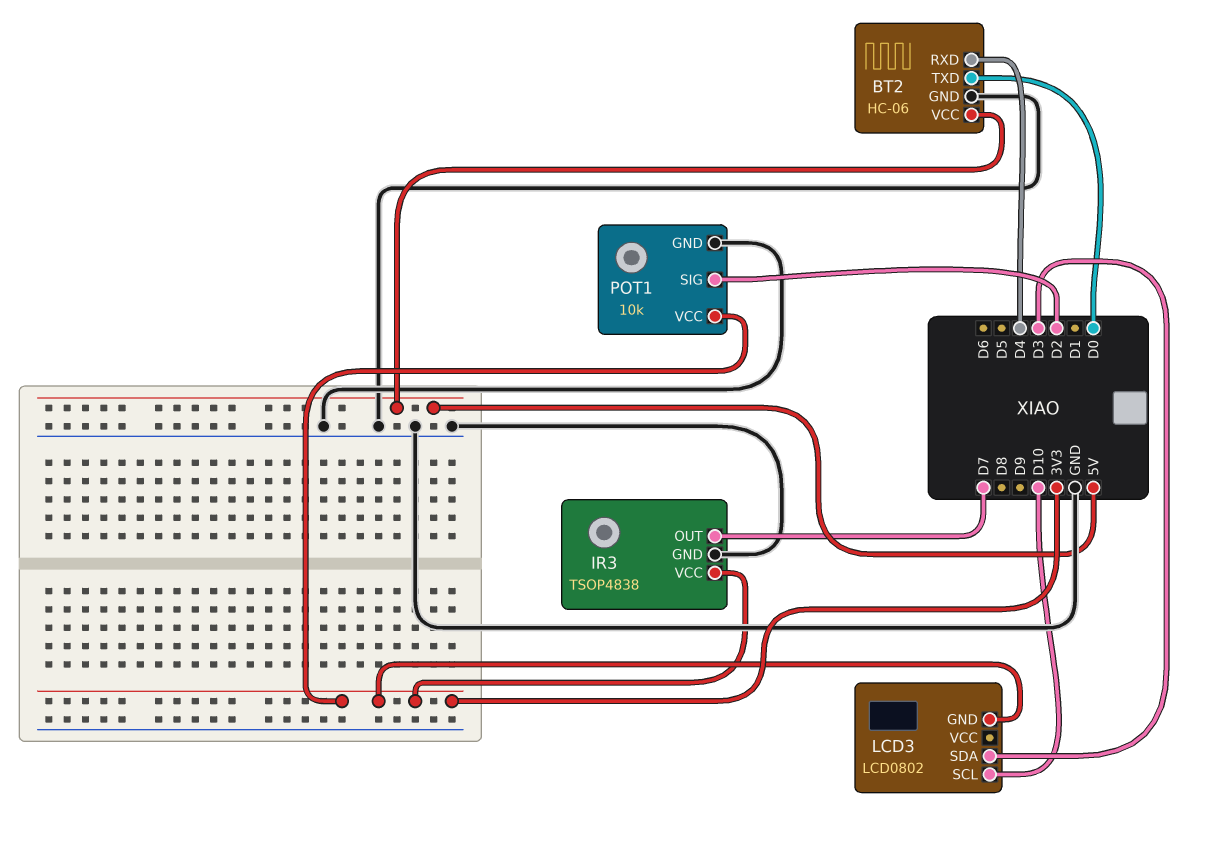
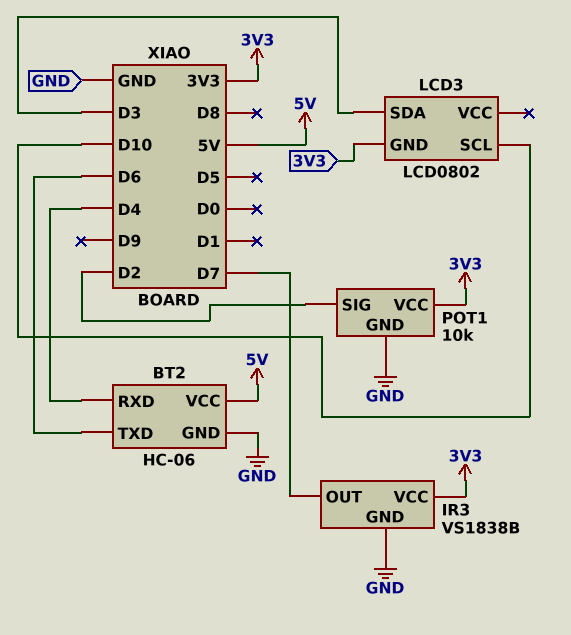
BT2 pin TXD: D0 -> D6
IR3: TSOP4838 -> VS1838B

